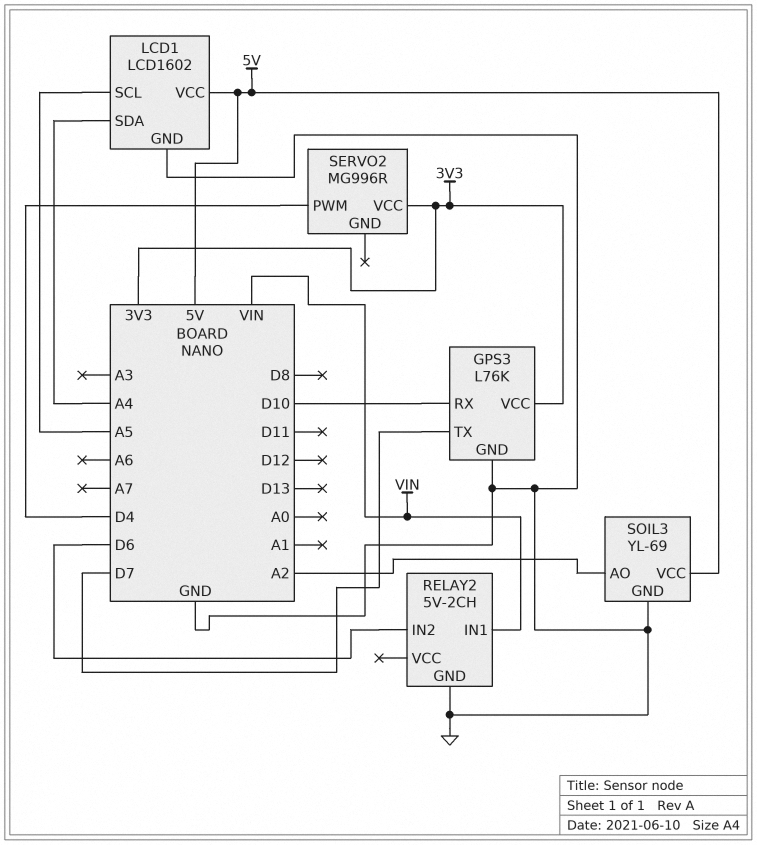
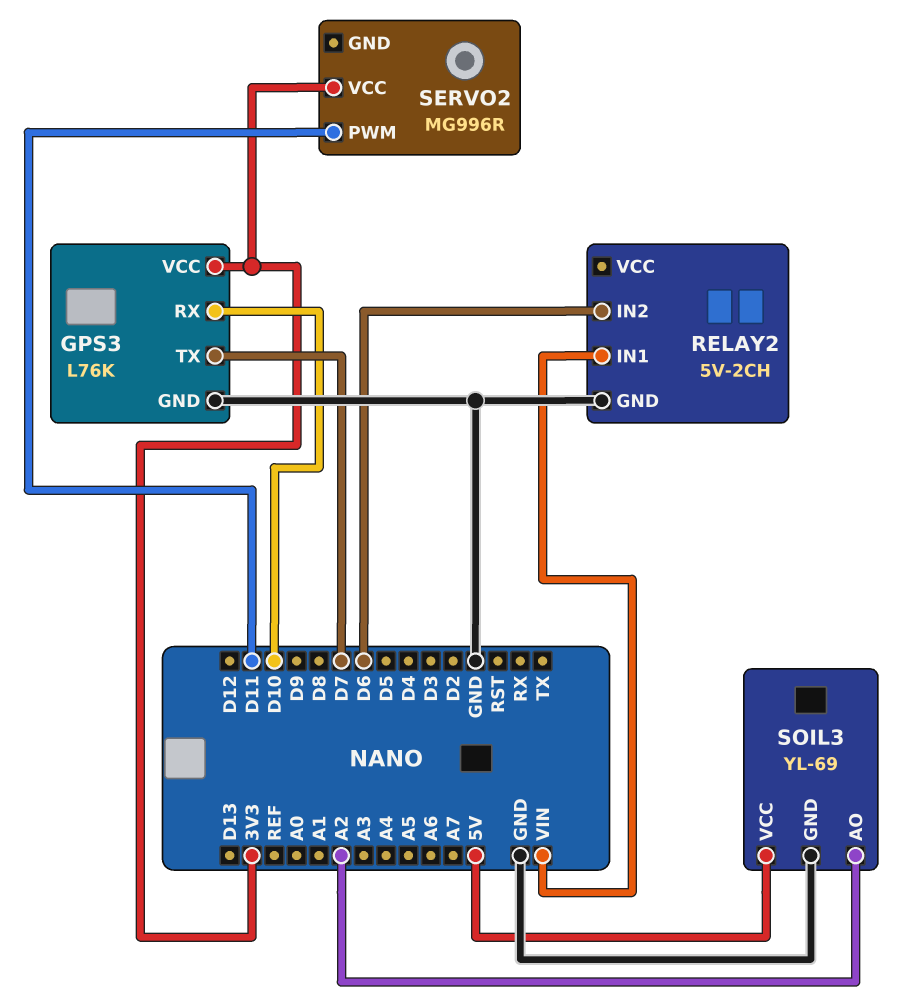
LCD1: LCD1602 -> none
LCD1 pin GND: GND -> none
LCD1 pin SCL: A5 -> none
LCD1 pin SDA: A4 -> none
LCD1 pin VCC: 5V -> none
SERVO2 pin PWM: D4 -> D11

